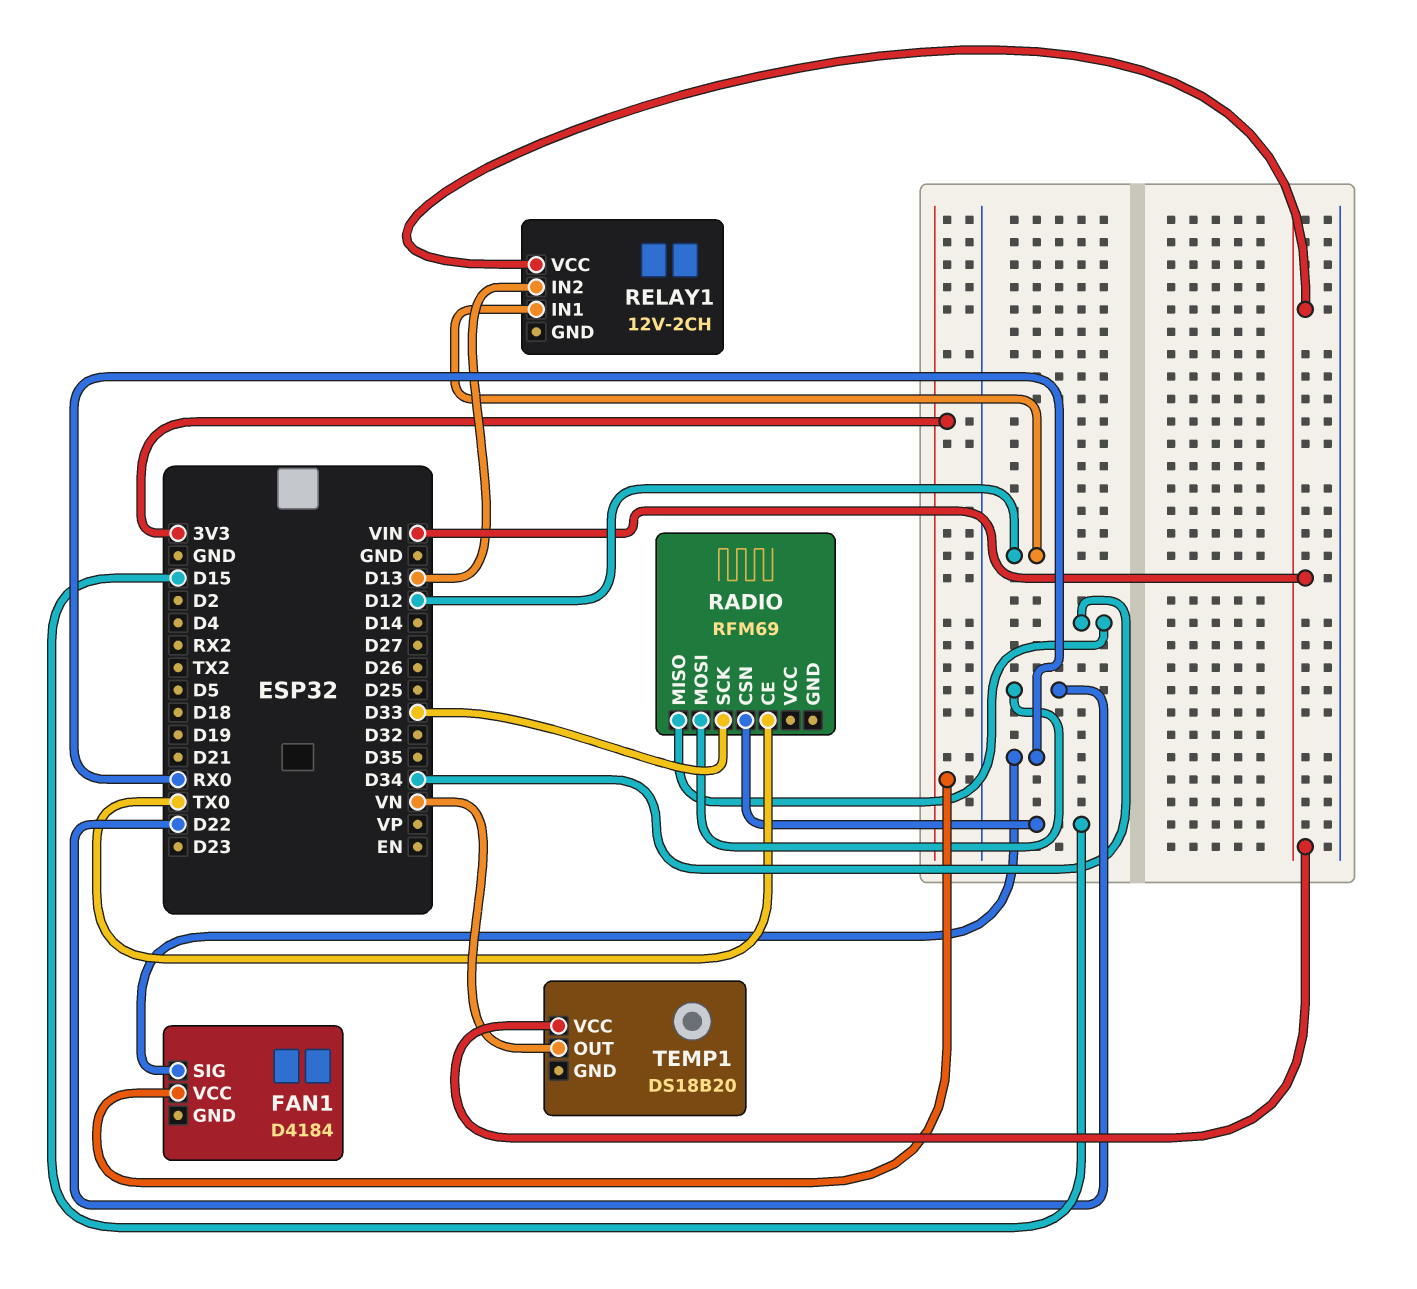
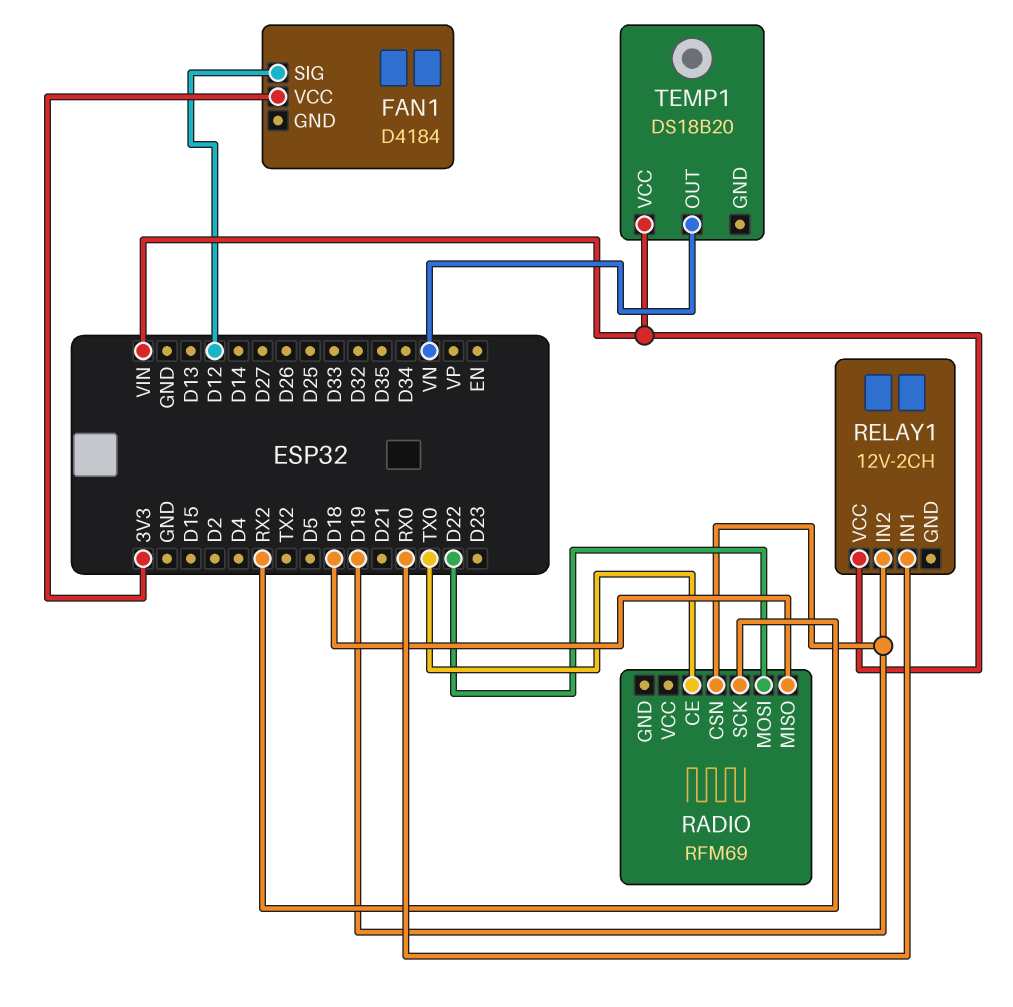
FAN1 pin SIG: RX0 -> D12
RADIO pin CSN: D15 -> D19
RADIO pin MISO: D34 -> D18
RADIO pin SCK: D33 -> RX2
RELAY1 pin IN1: D12 -> RX0
RELAY1 pin IN2: D13 -> D19

